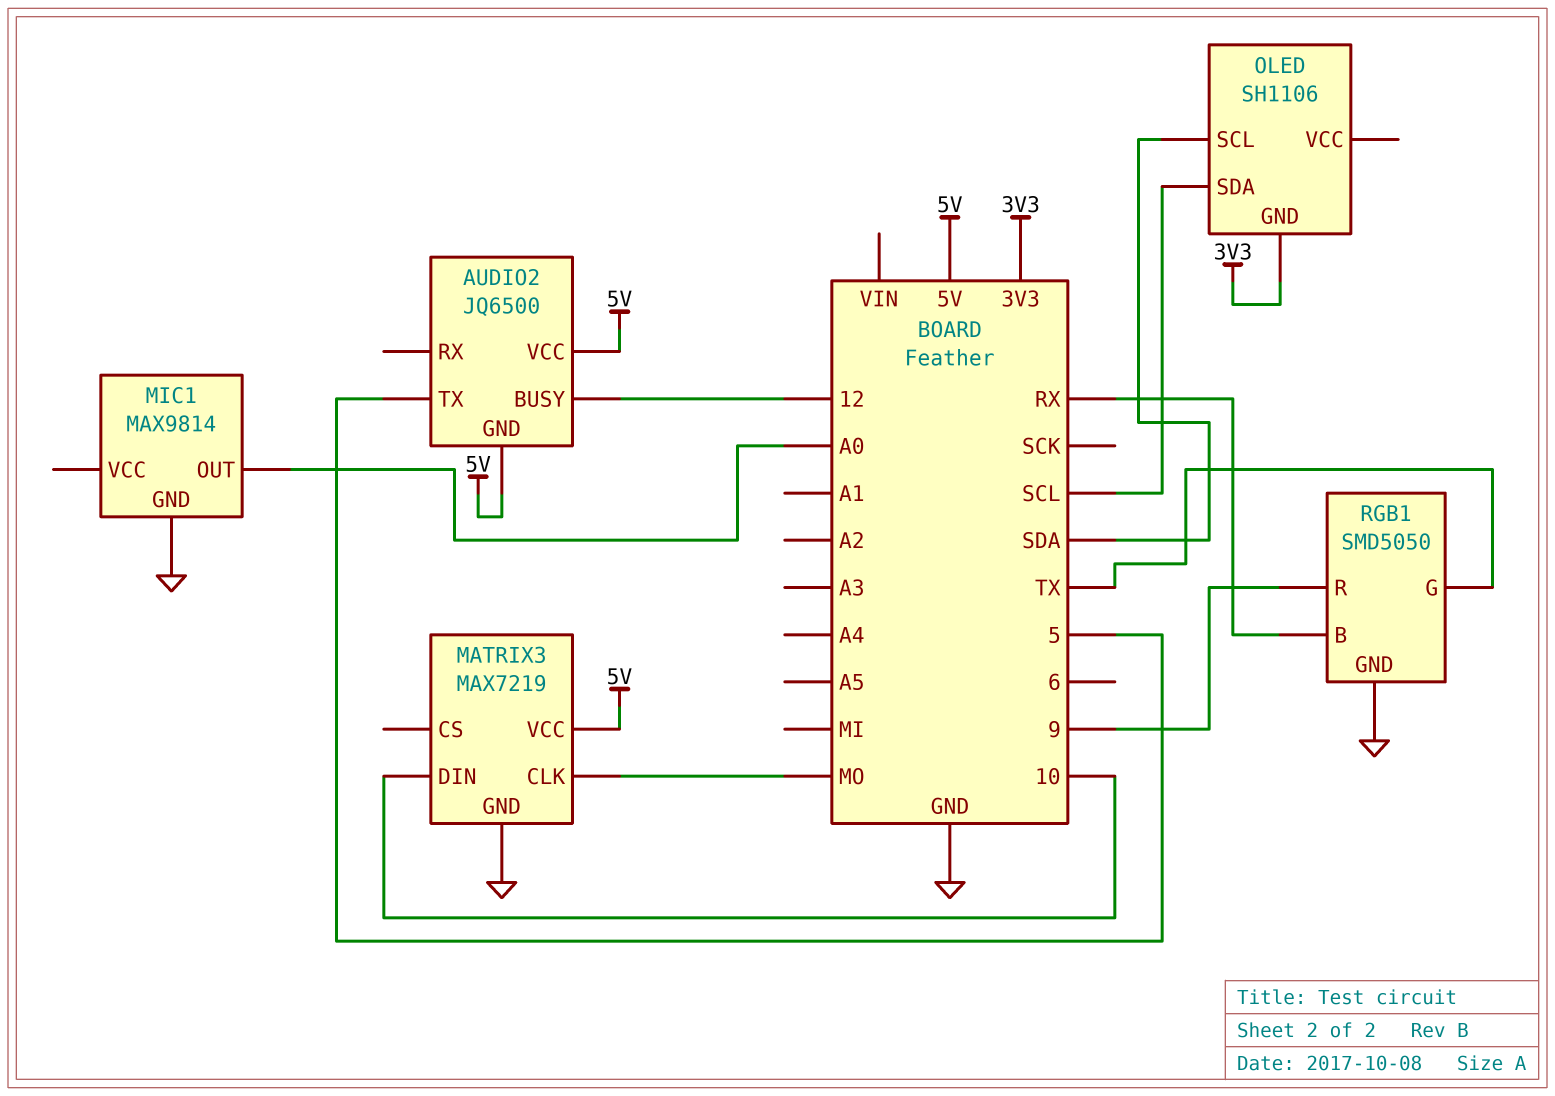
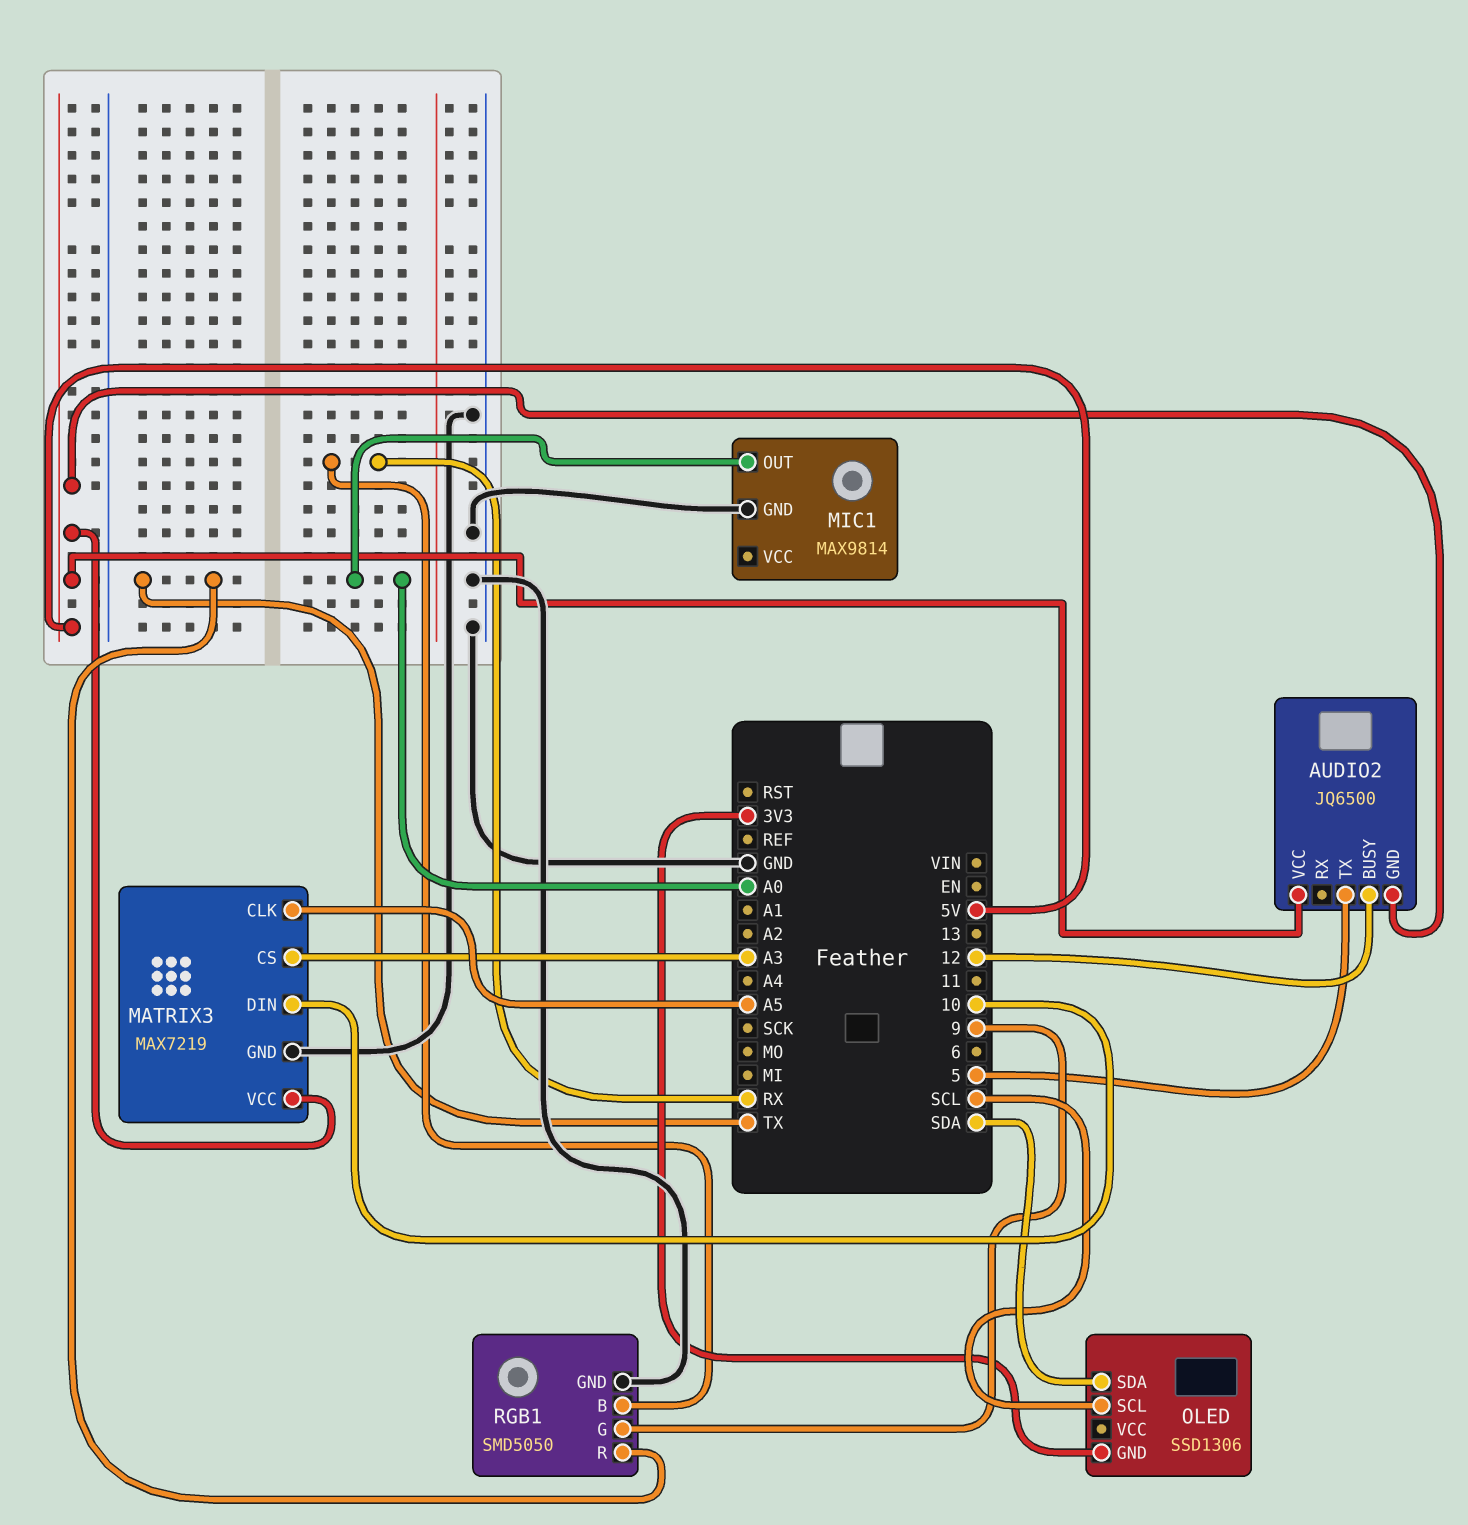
MATRIX3 pin CLK: MO -> A5
MATRIX3 pin CS: none -> A3
OLED: SH1106 -> SSD1306
OLED pin SCL: SDA -> SCL
OLED pin SDA: SCL -> SDA
RGB1 pin G: TX -> 9
RGB1 pin R: 9 -> TX

